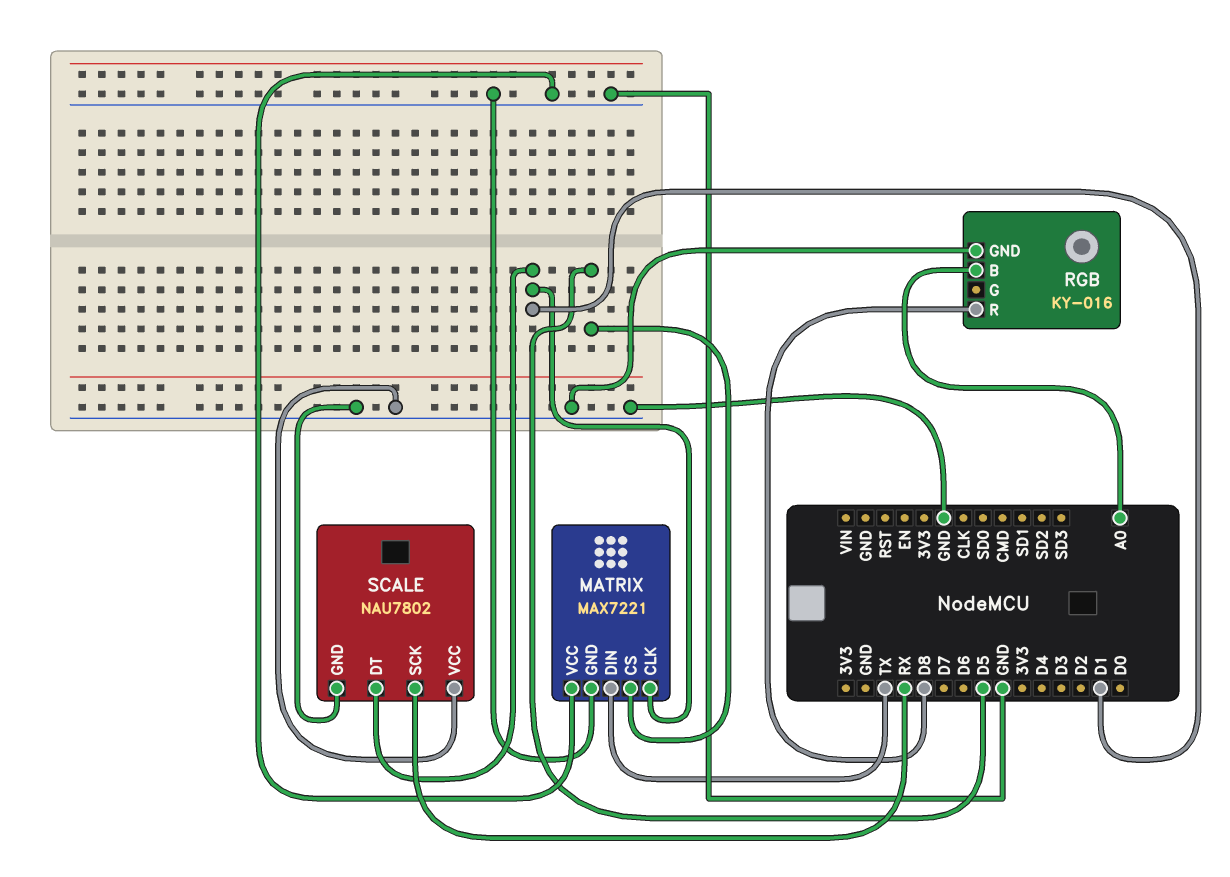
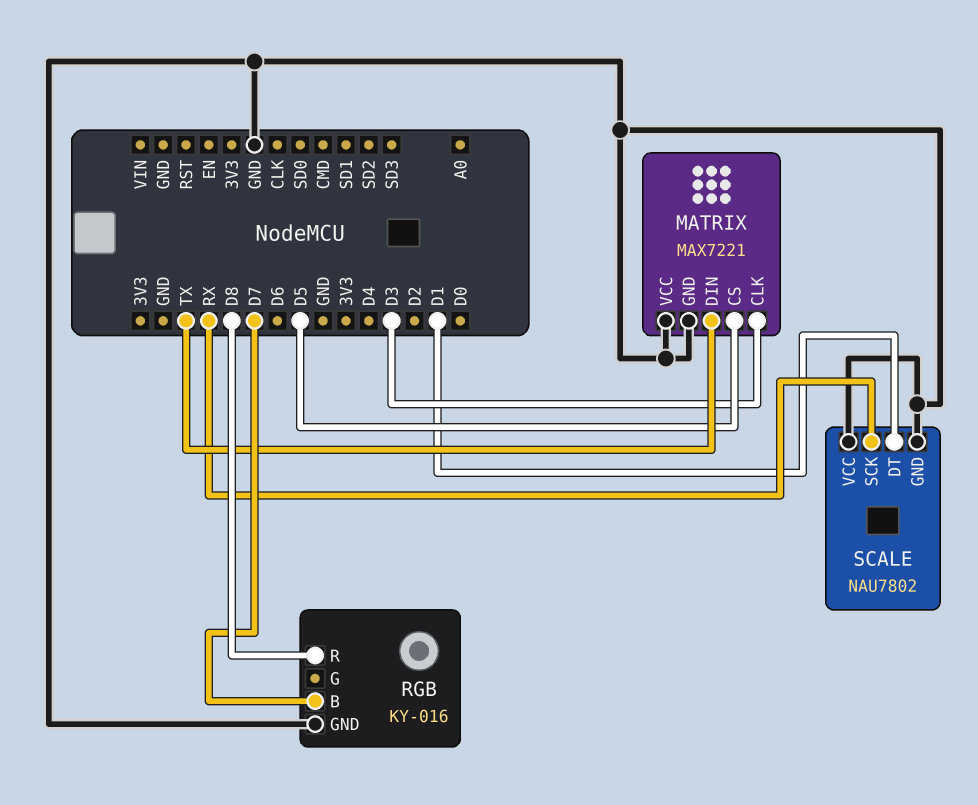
MATRIX pin CLK: D1 -> D3
RGB pin B: A0 -> D7

